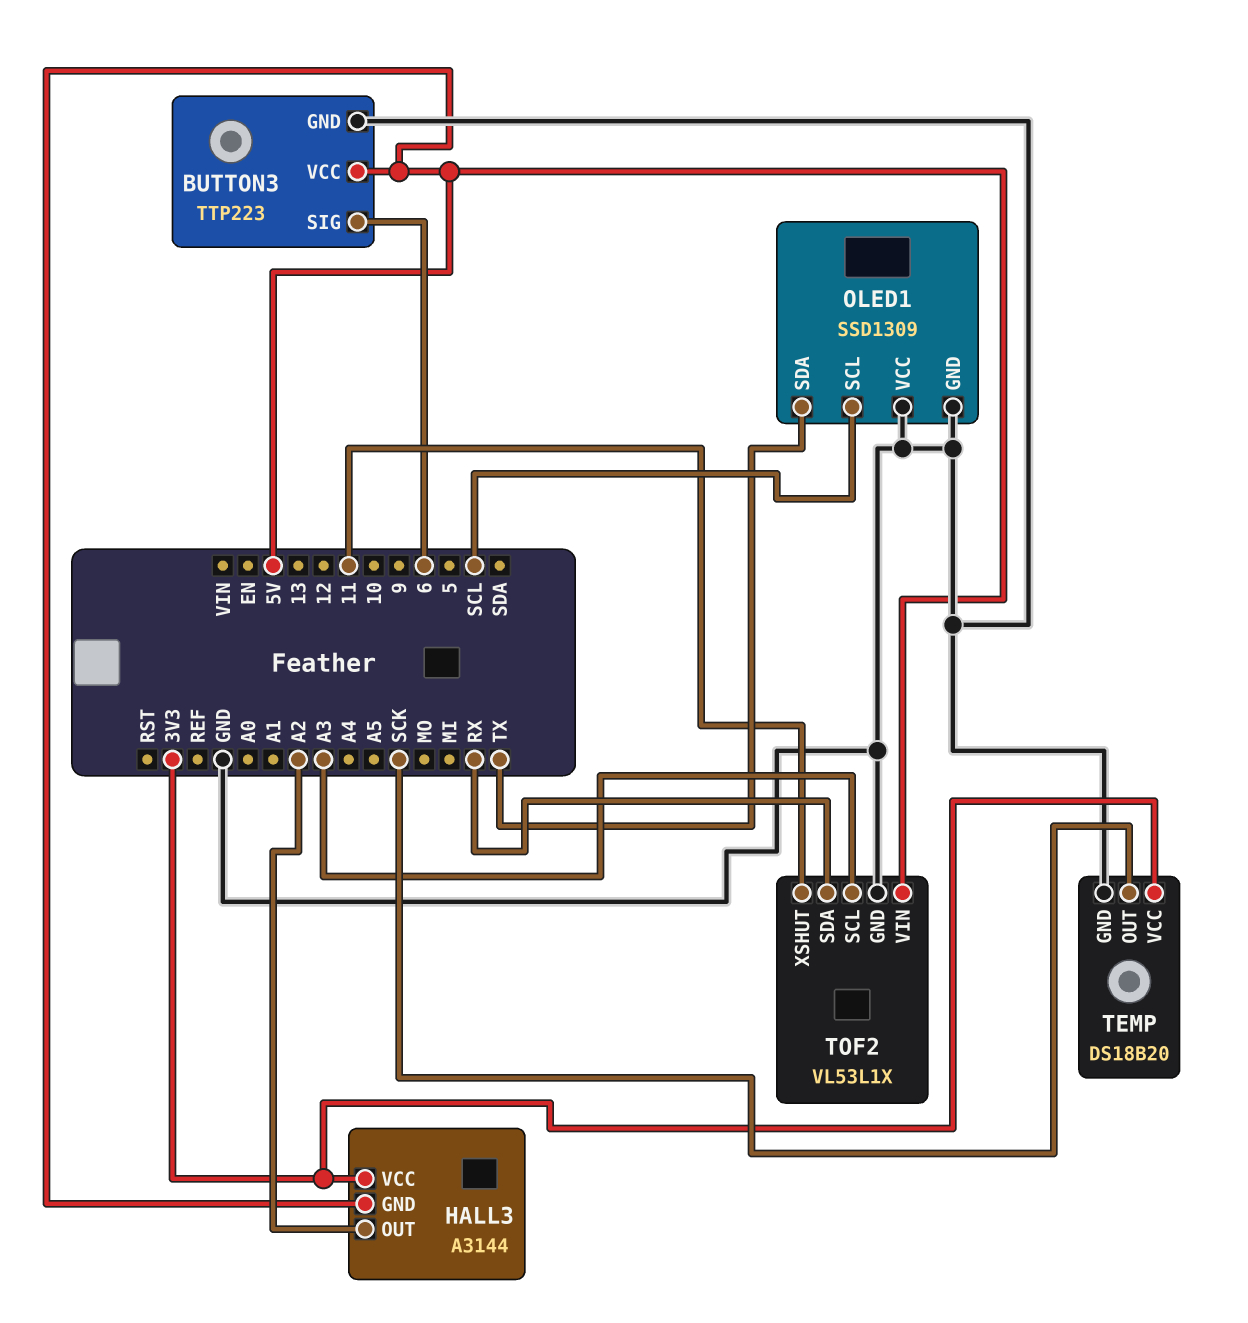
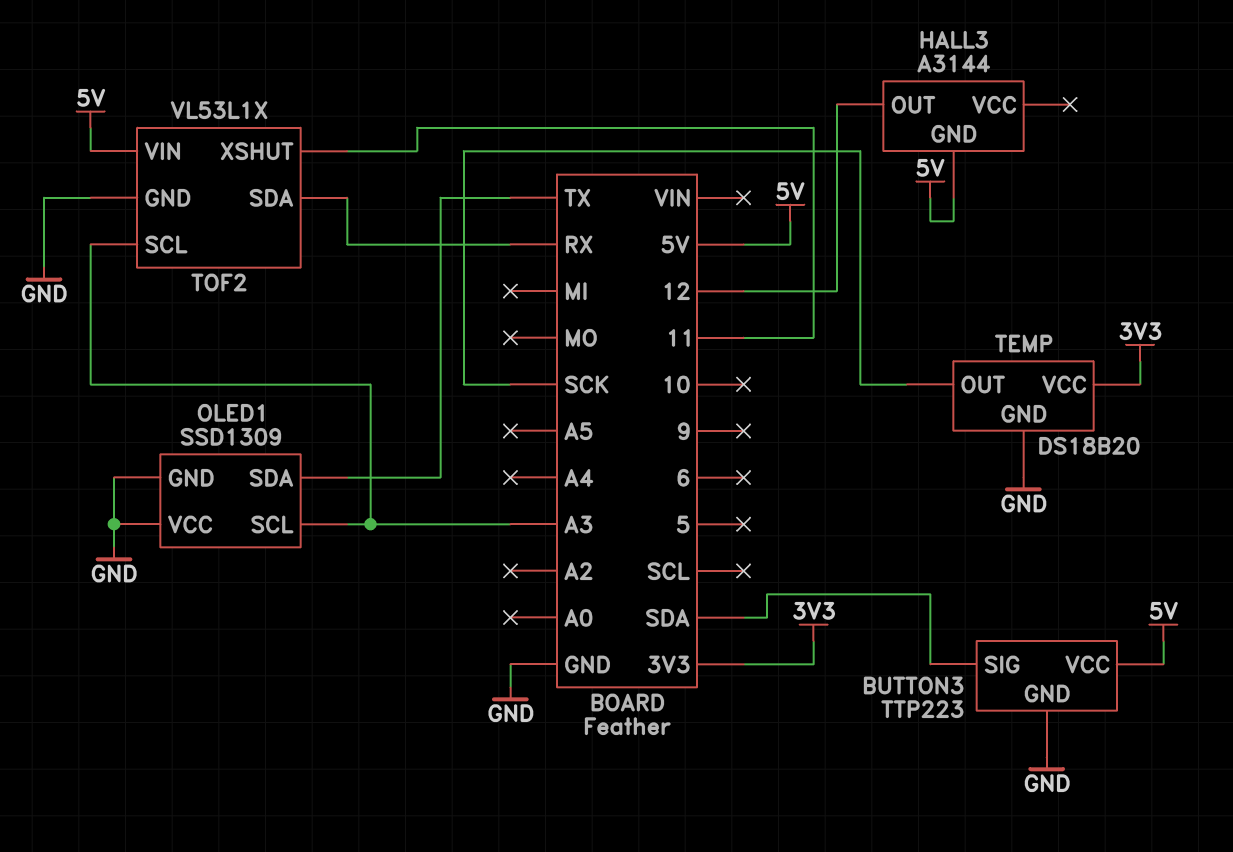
BUTTON3 pin SIG: 6 -> SDA
HALL3 pin OUT: A2 -> 12
HALL3 pin VCC: 3V3 -> none
OLED1 pin SCL: SCL -> A3

